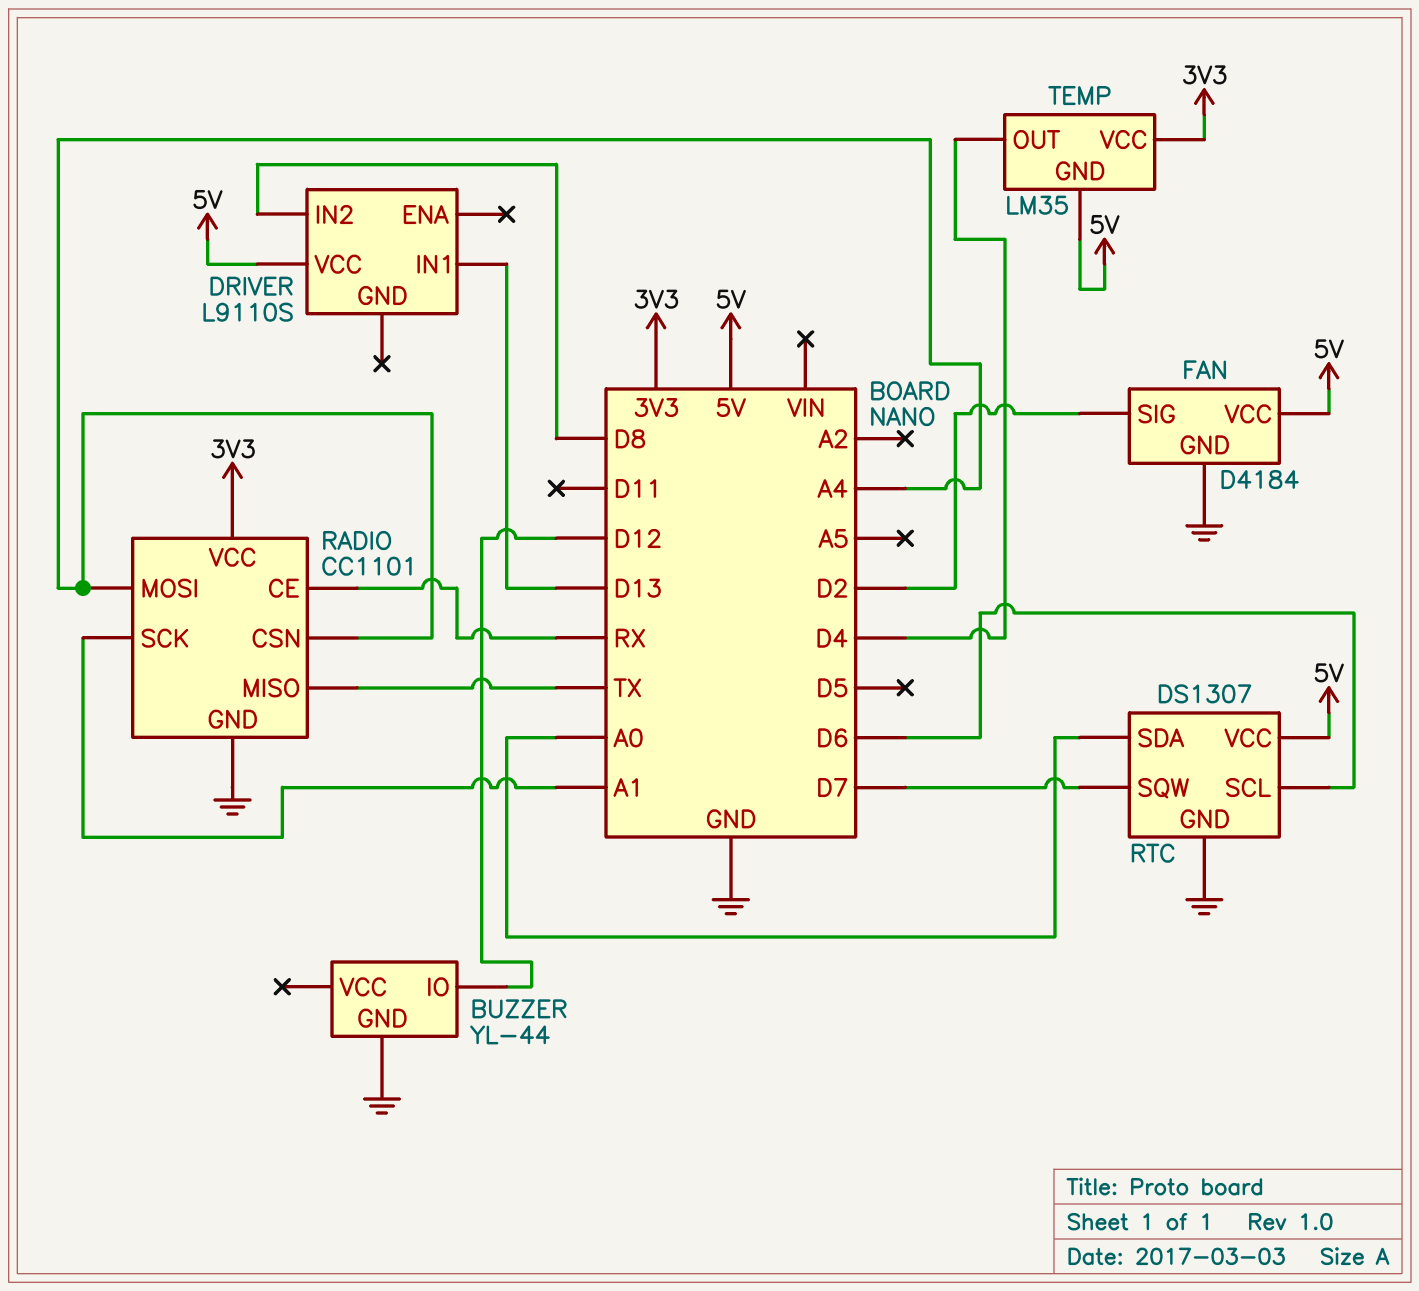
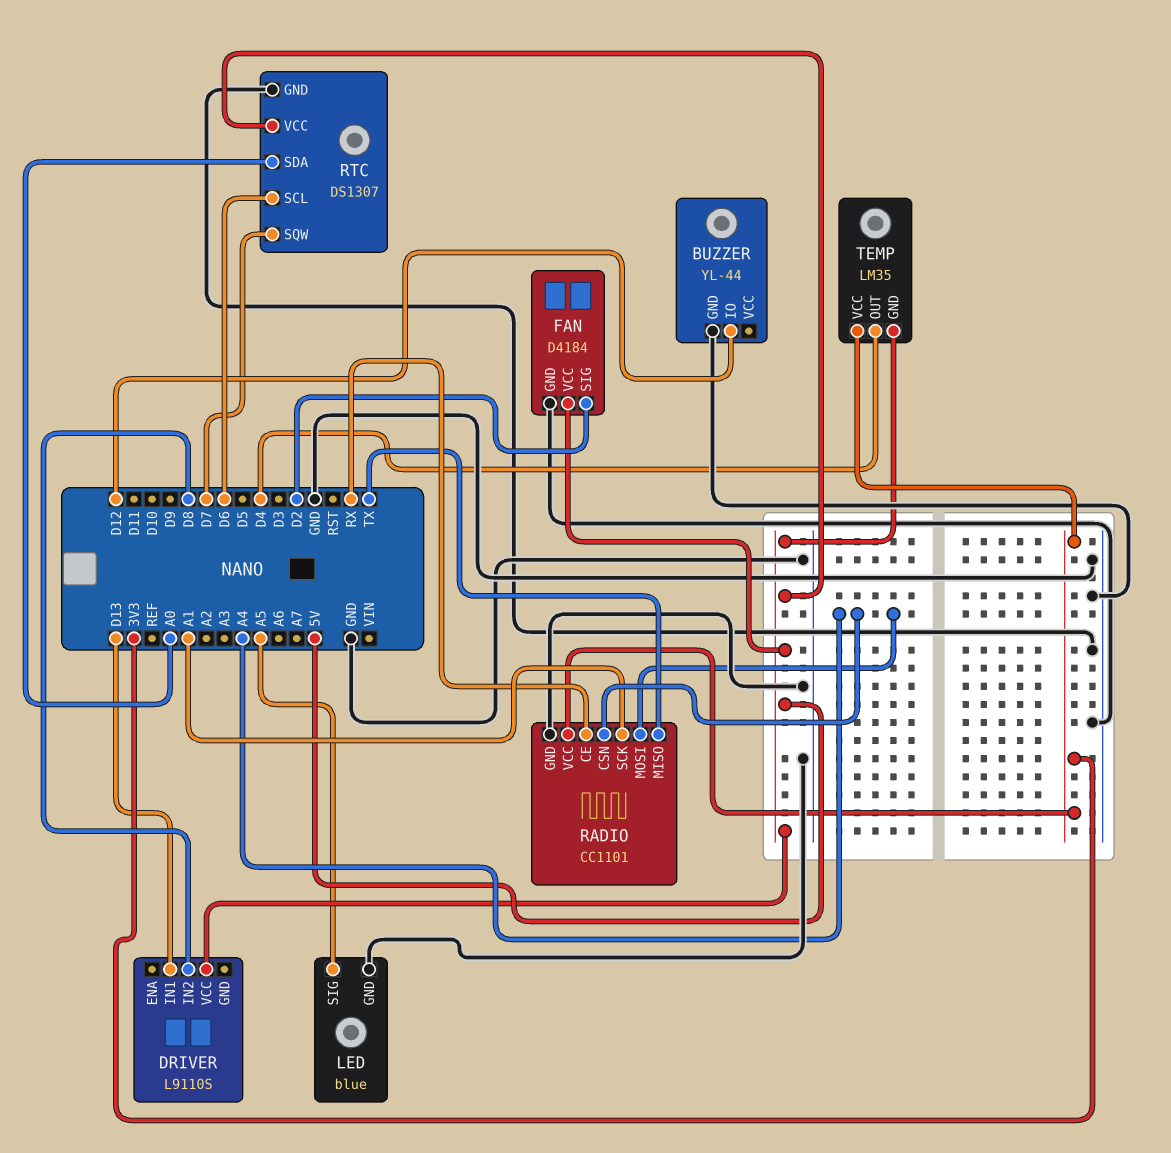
LED: none -> blue
LED pin GND: none -> GND
LED pin SIG: none -> A5

